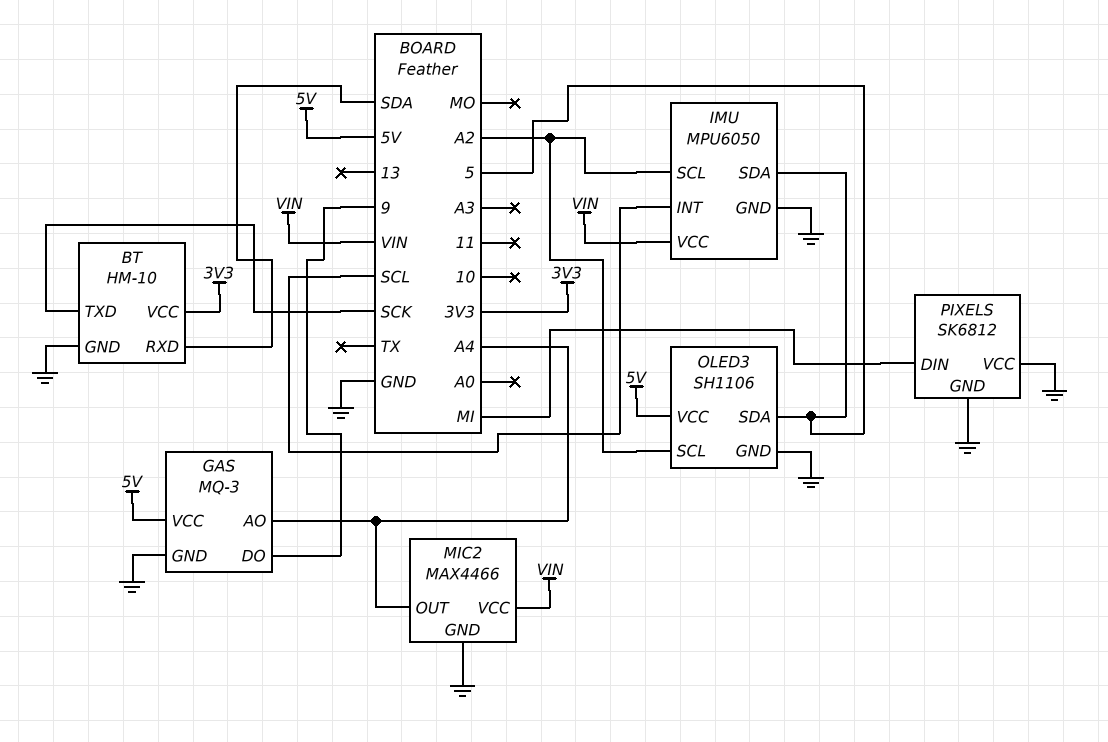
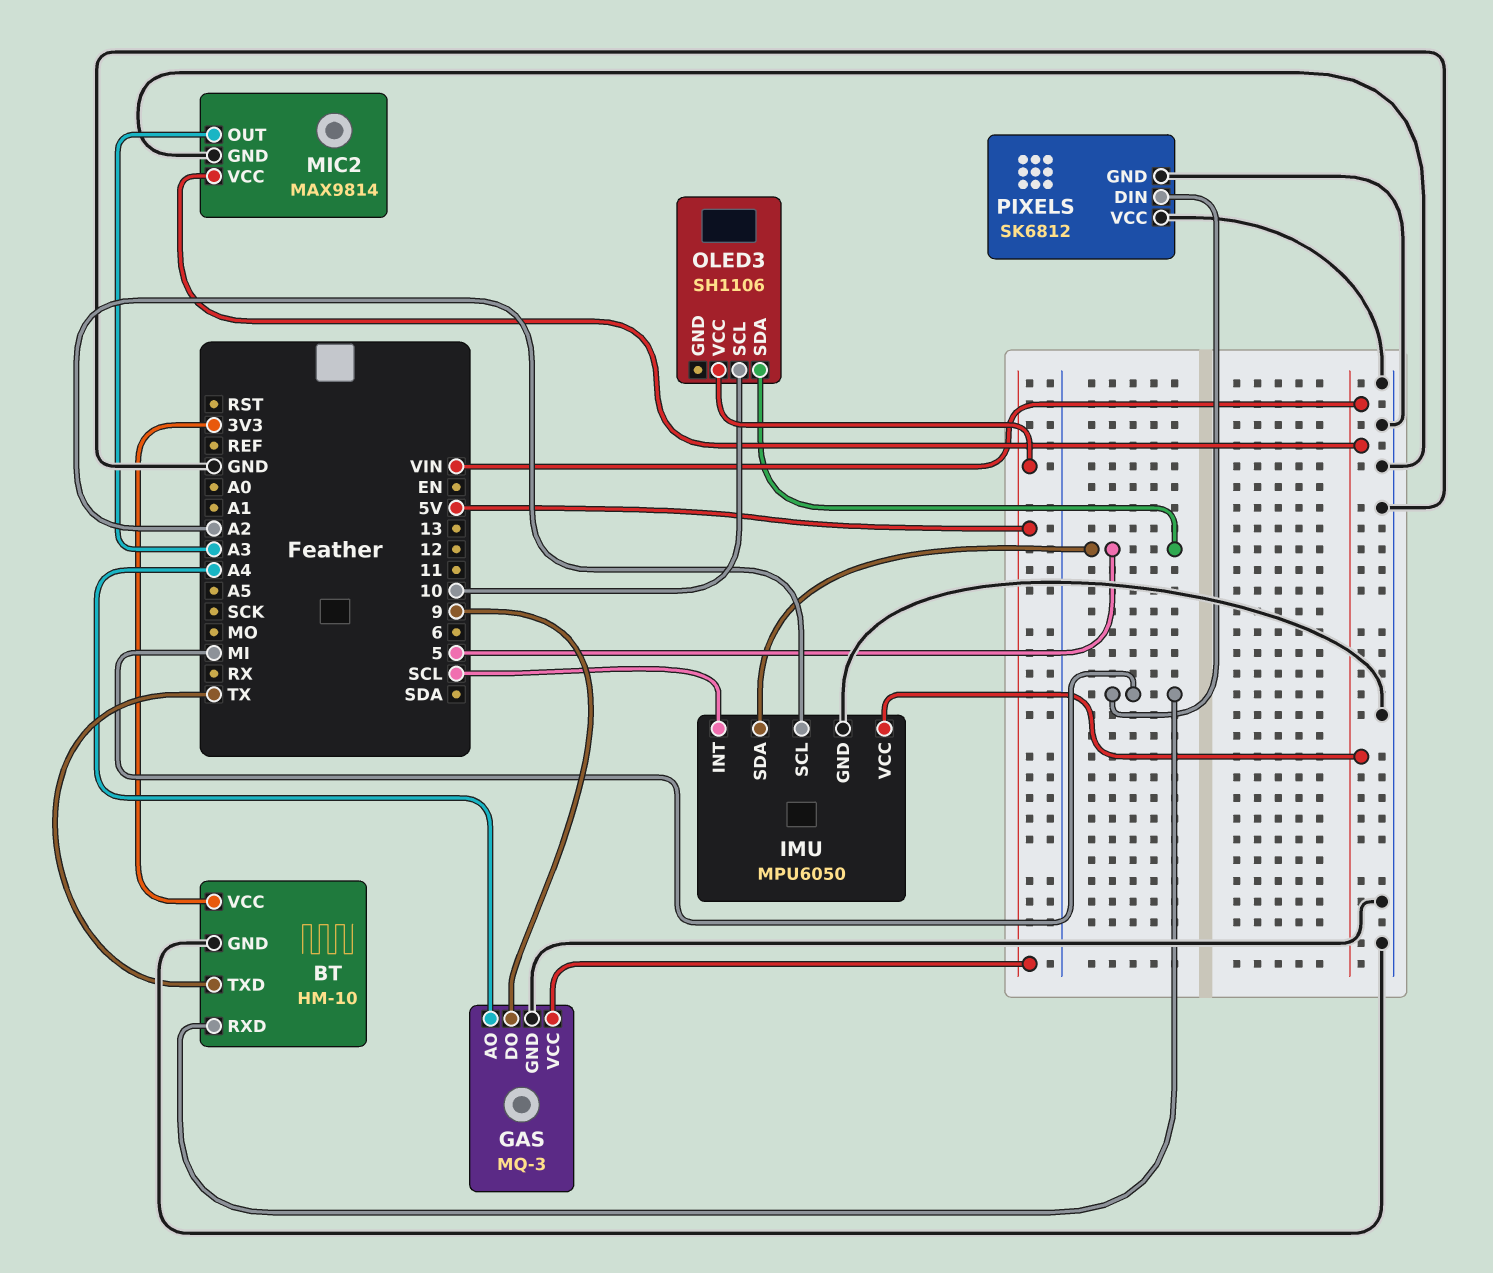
BT pin RXD: SDA -> MI
BT pin TXD: SCK -> TX
MIC2: MAX4466 -> MAX9814
MIC2 pin OUT: A4 -> A3
OLED3 pin GND: GND -> none
OLED3 pin SCL: A2 -> 10

